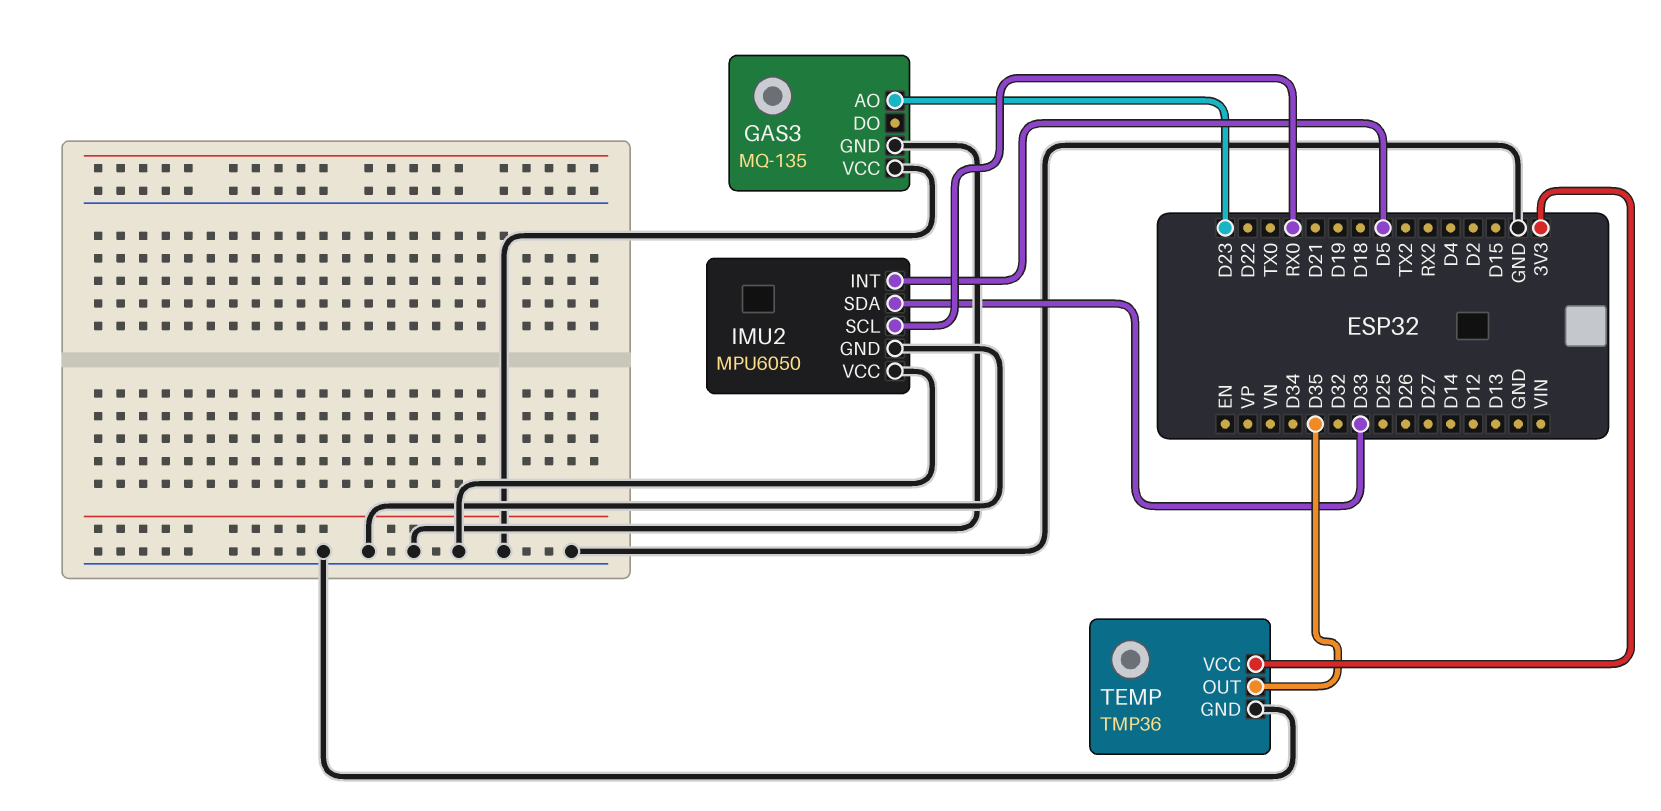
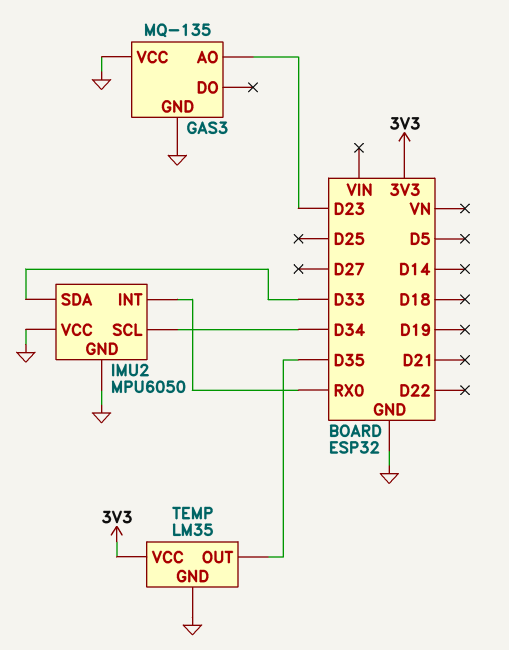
IMU2 pin INT: D5 -> RX0
IMU2 pin SCL: RX0 -> D34
TEMP: TMP36 -> LM35

